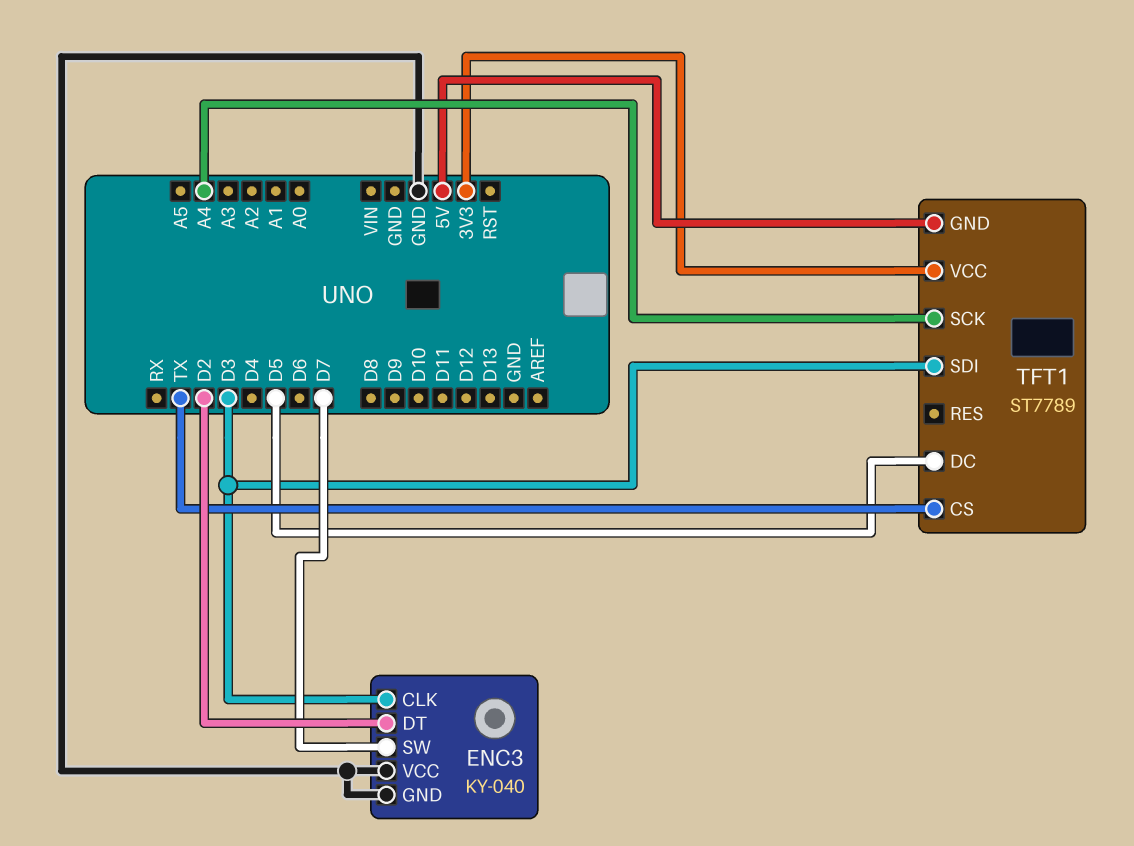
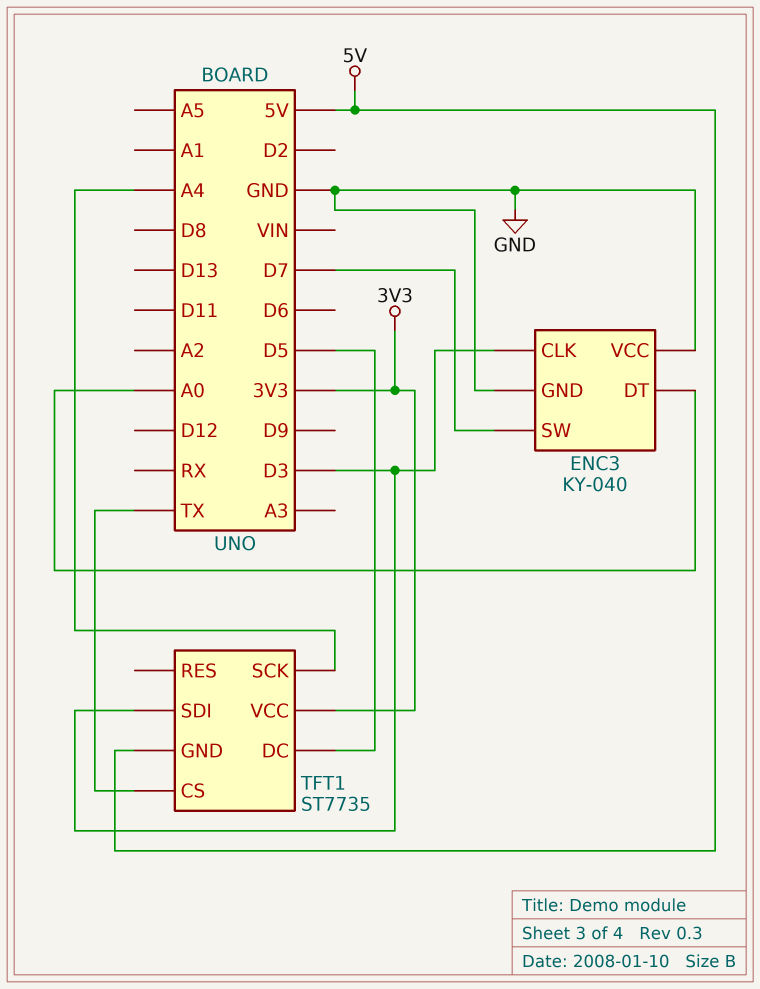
ENC3 pin DT: D2 -> A0
TFT1: ST7789 -> ST7735

